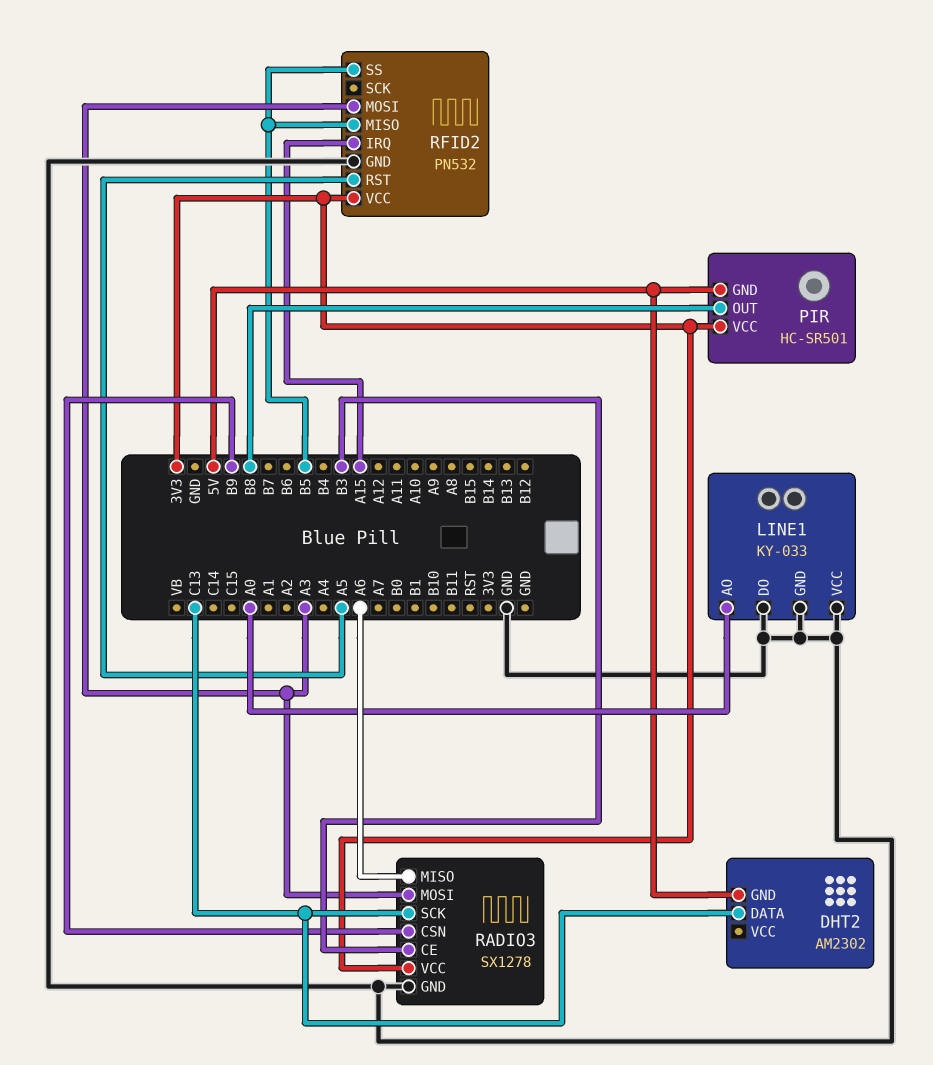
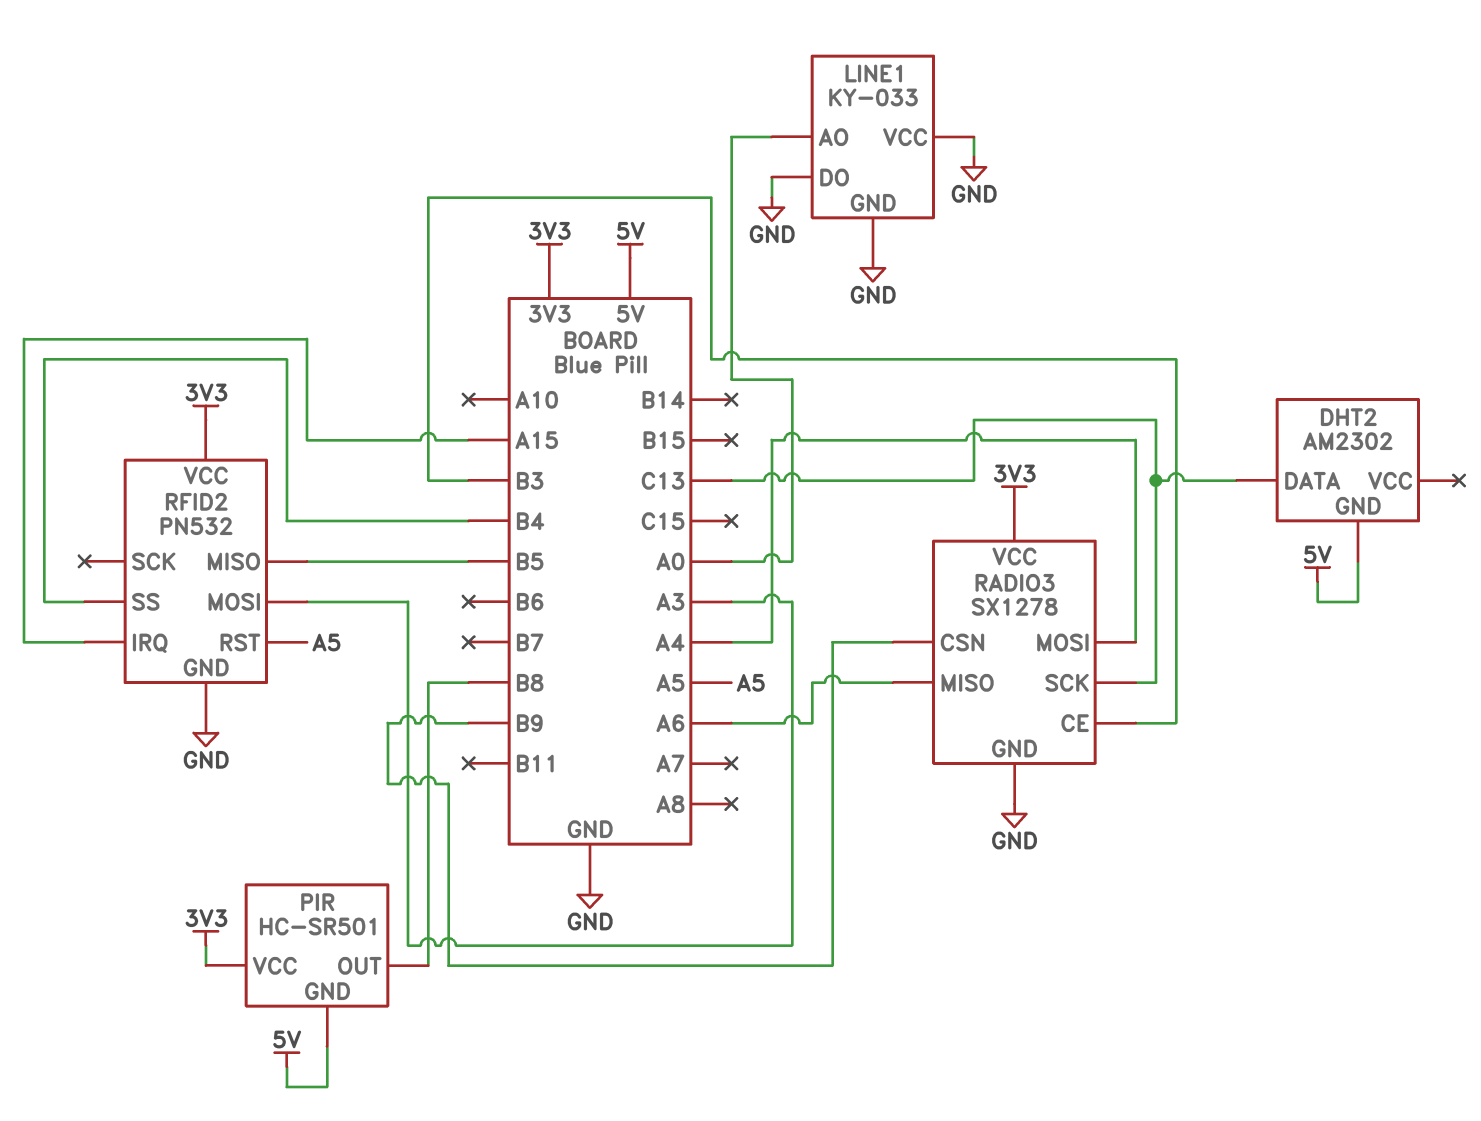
RADIO3 pin MOSI: A3 -> A4
RFID2 pin SS: B5 -> B4

